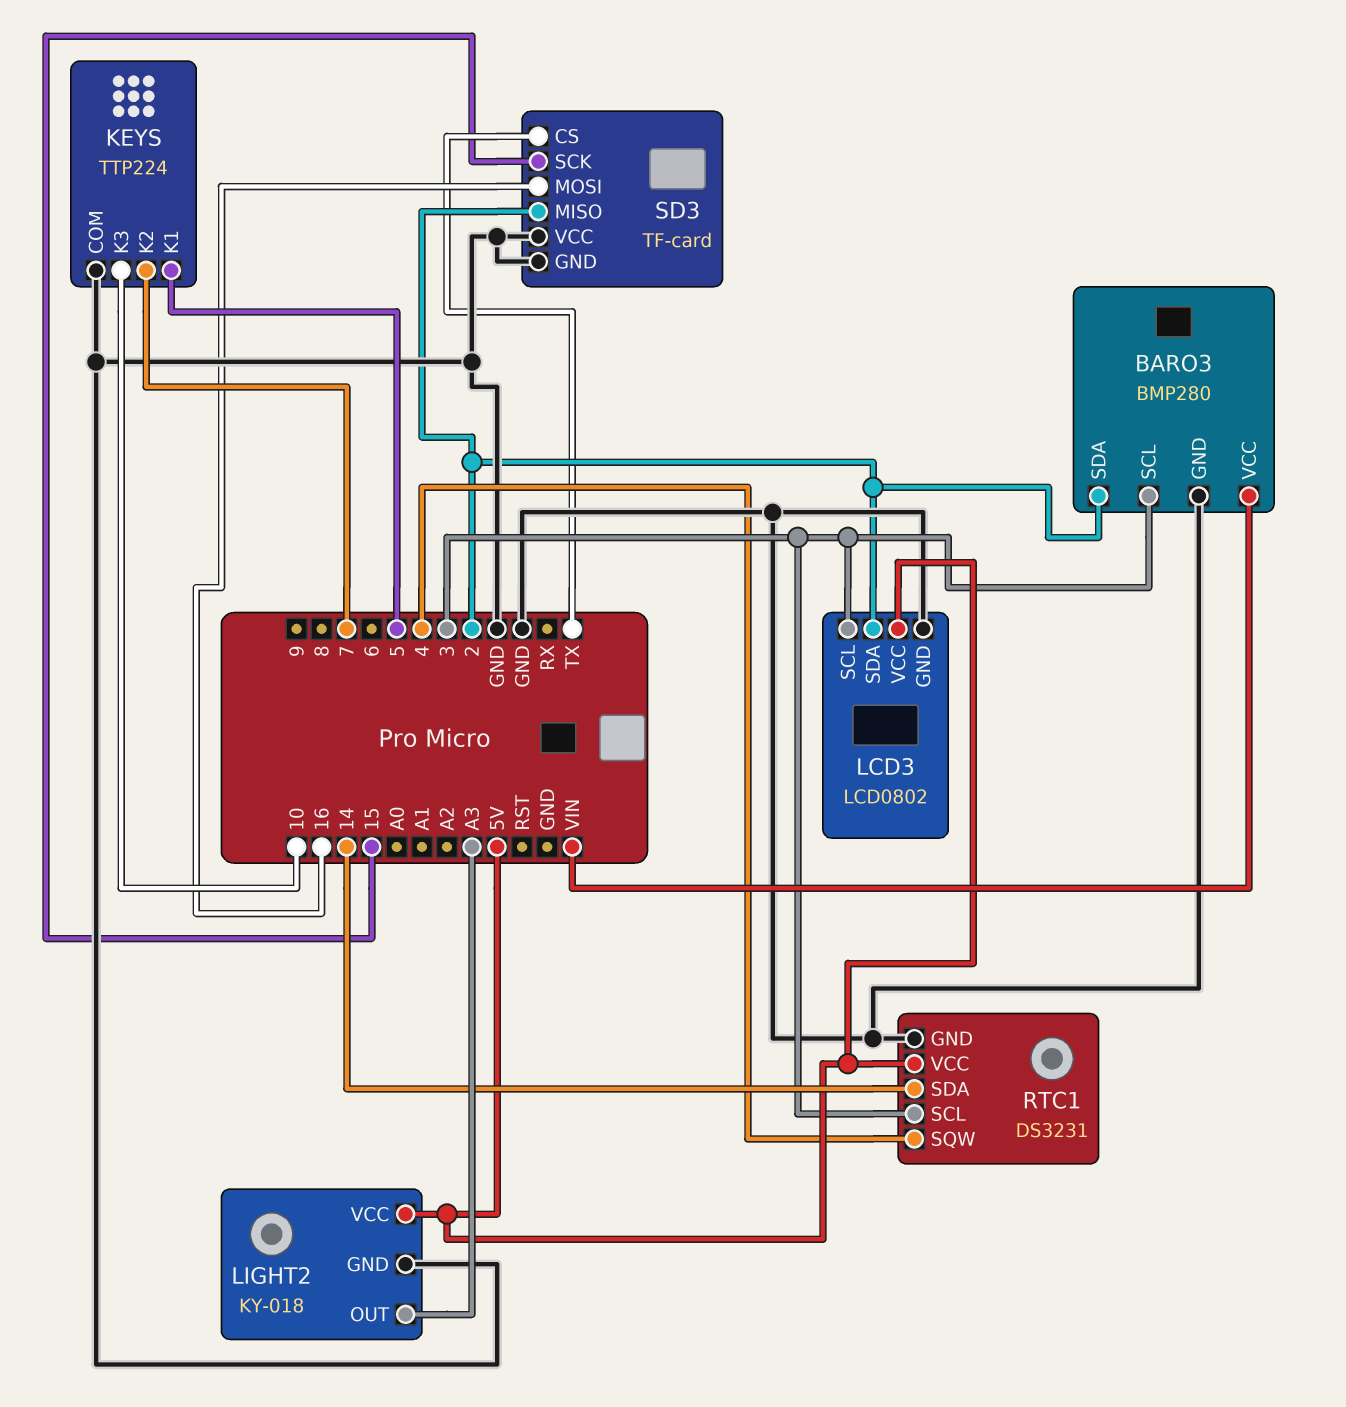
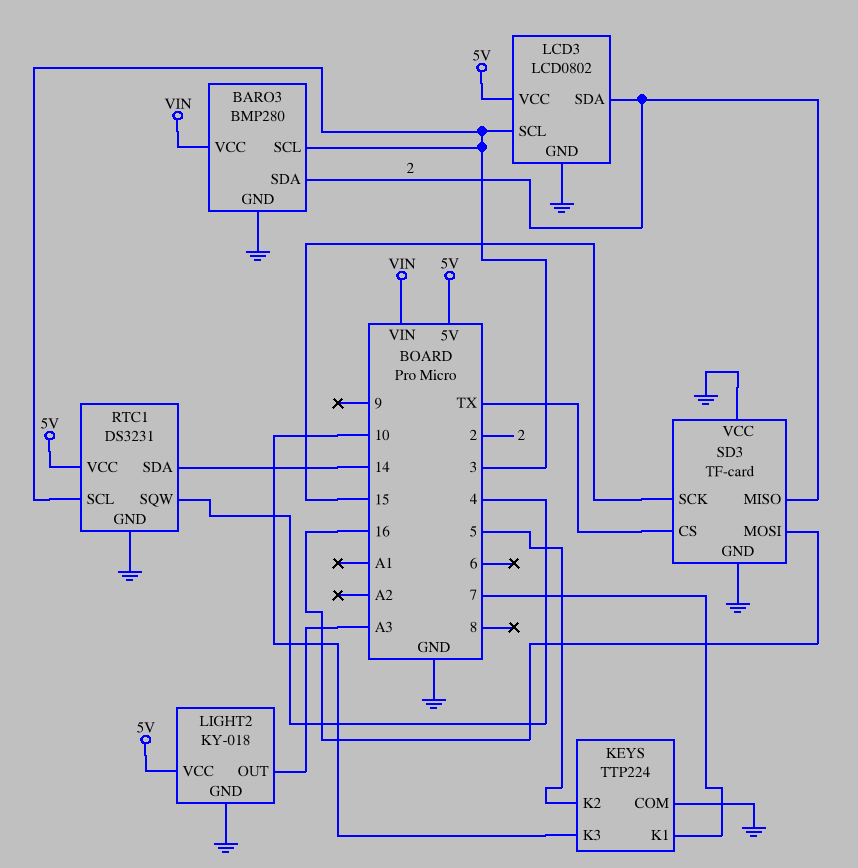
KEYS pin K1: 5 -> 7
KEYS pin K2: 7 -> 5

